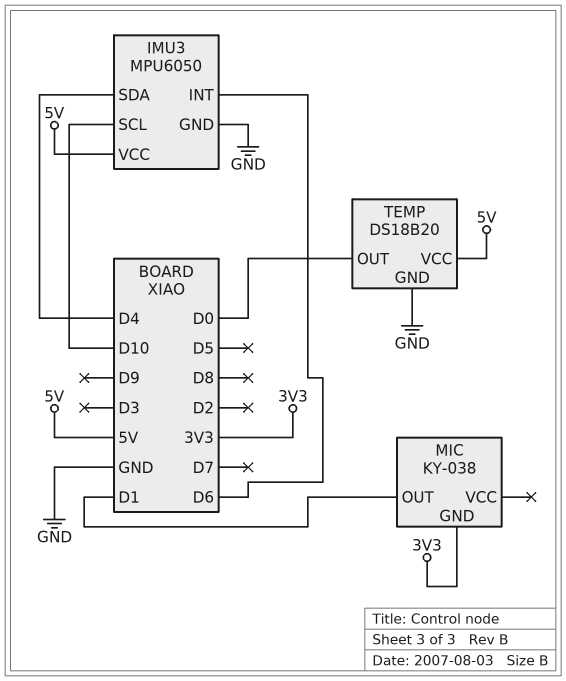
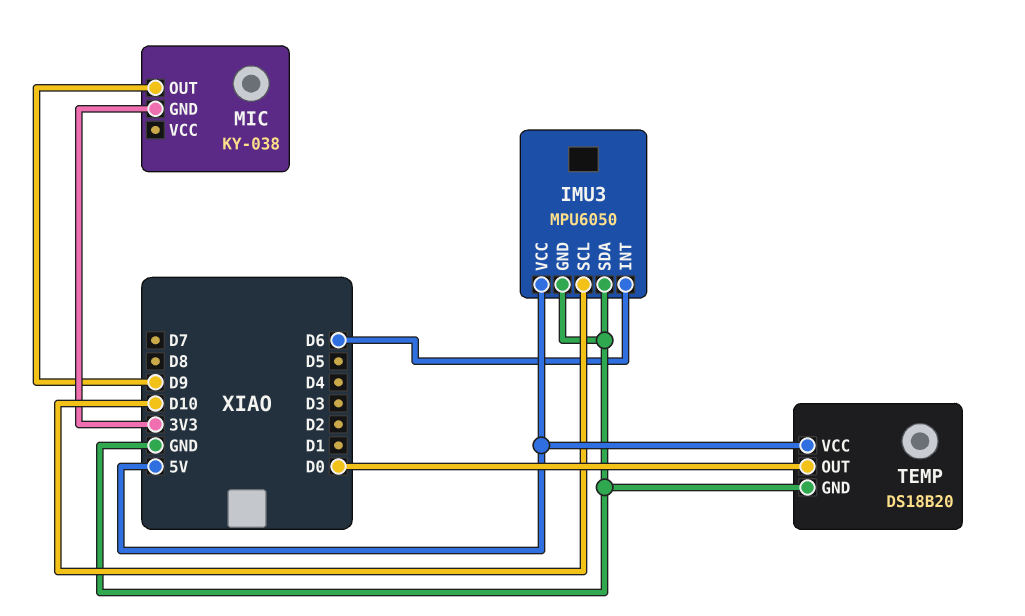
IMU3 pin SDA: D4 -> GND
MIC pin OUT: D1 -> D9

